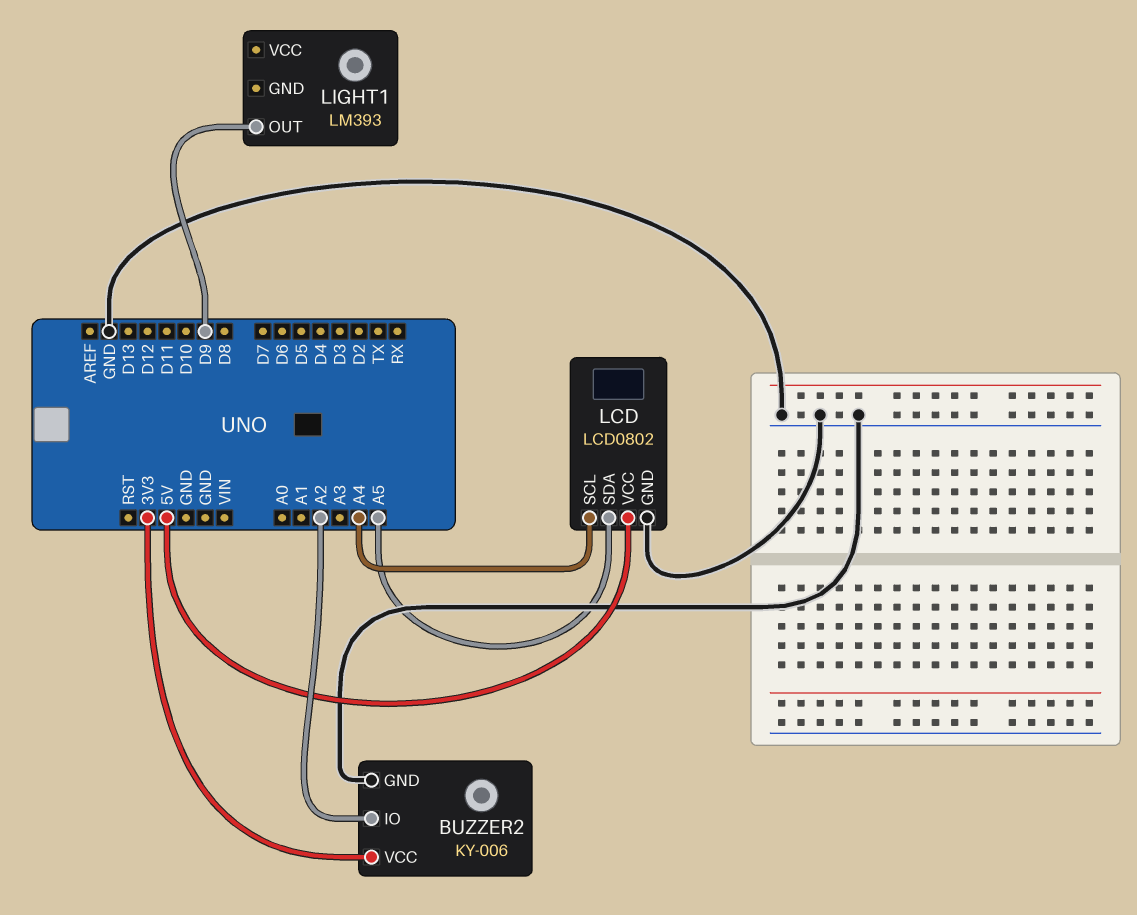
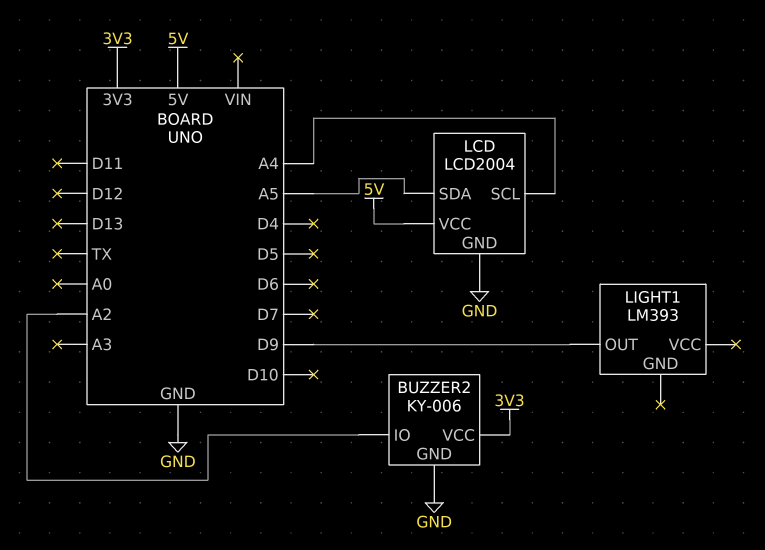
LCD: LCD0802 -> LCD2004

